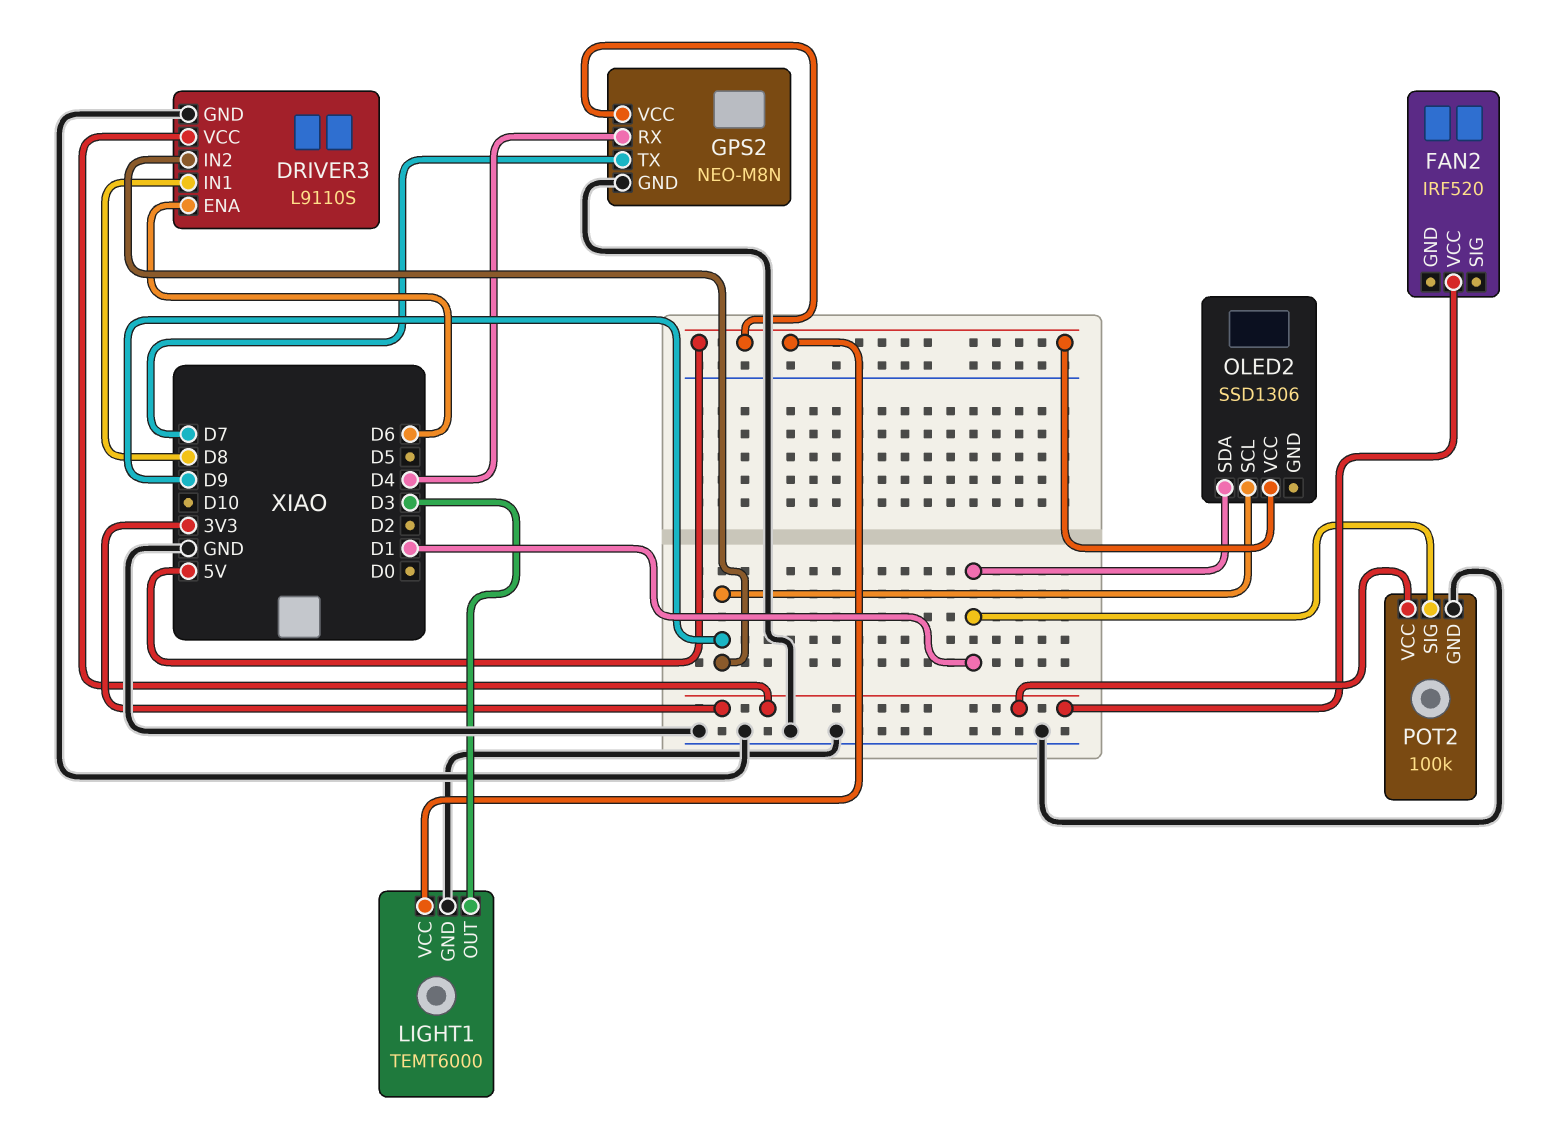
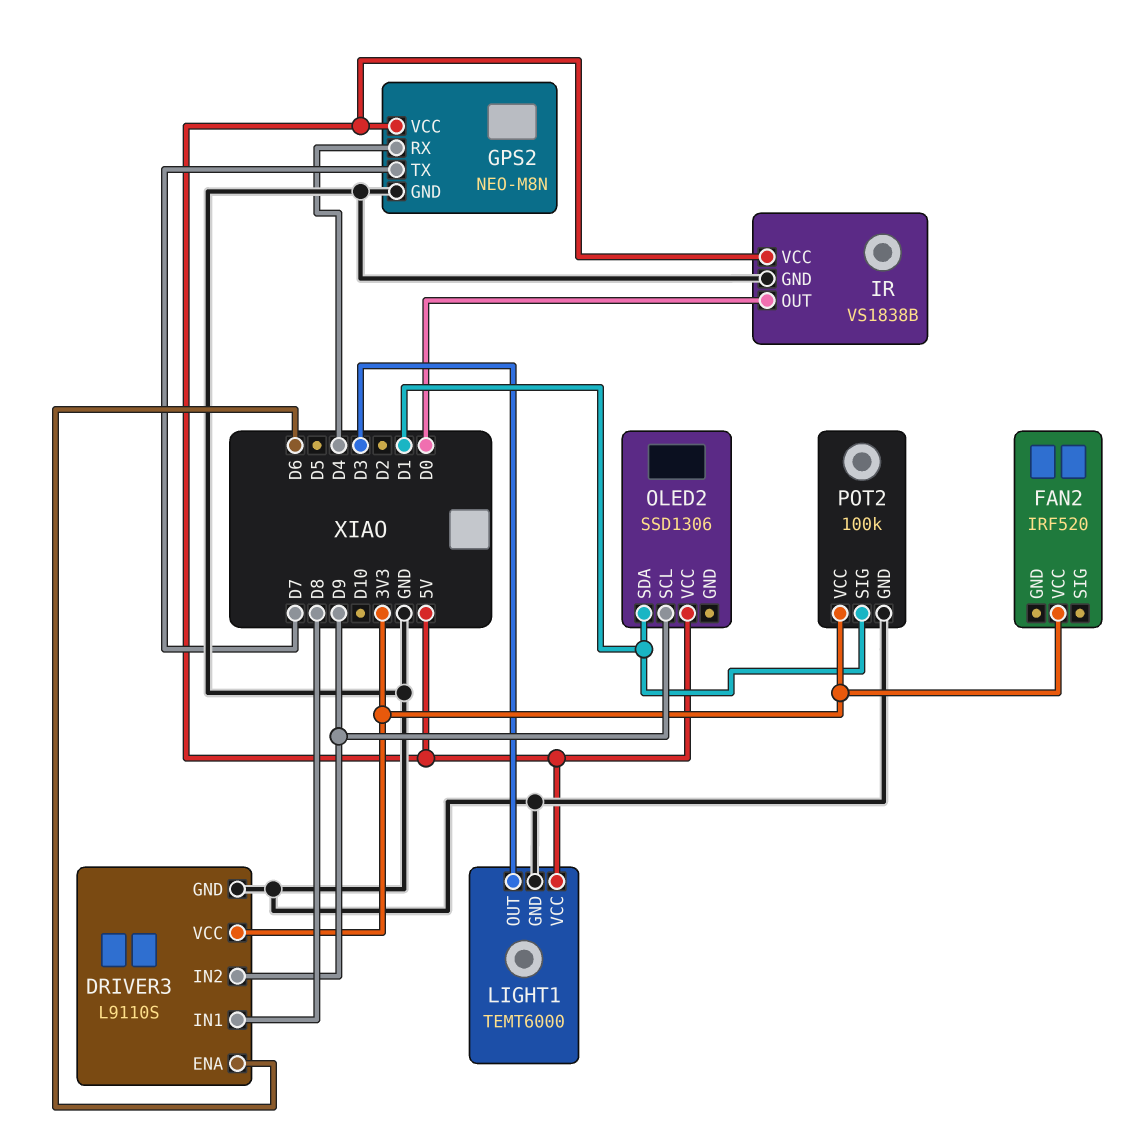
IR: none -> VS1838B
IR pin GND: none -> GND
IR pin OUT: none -> D0
IR pin VCC: none -> 5V

